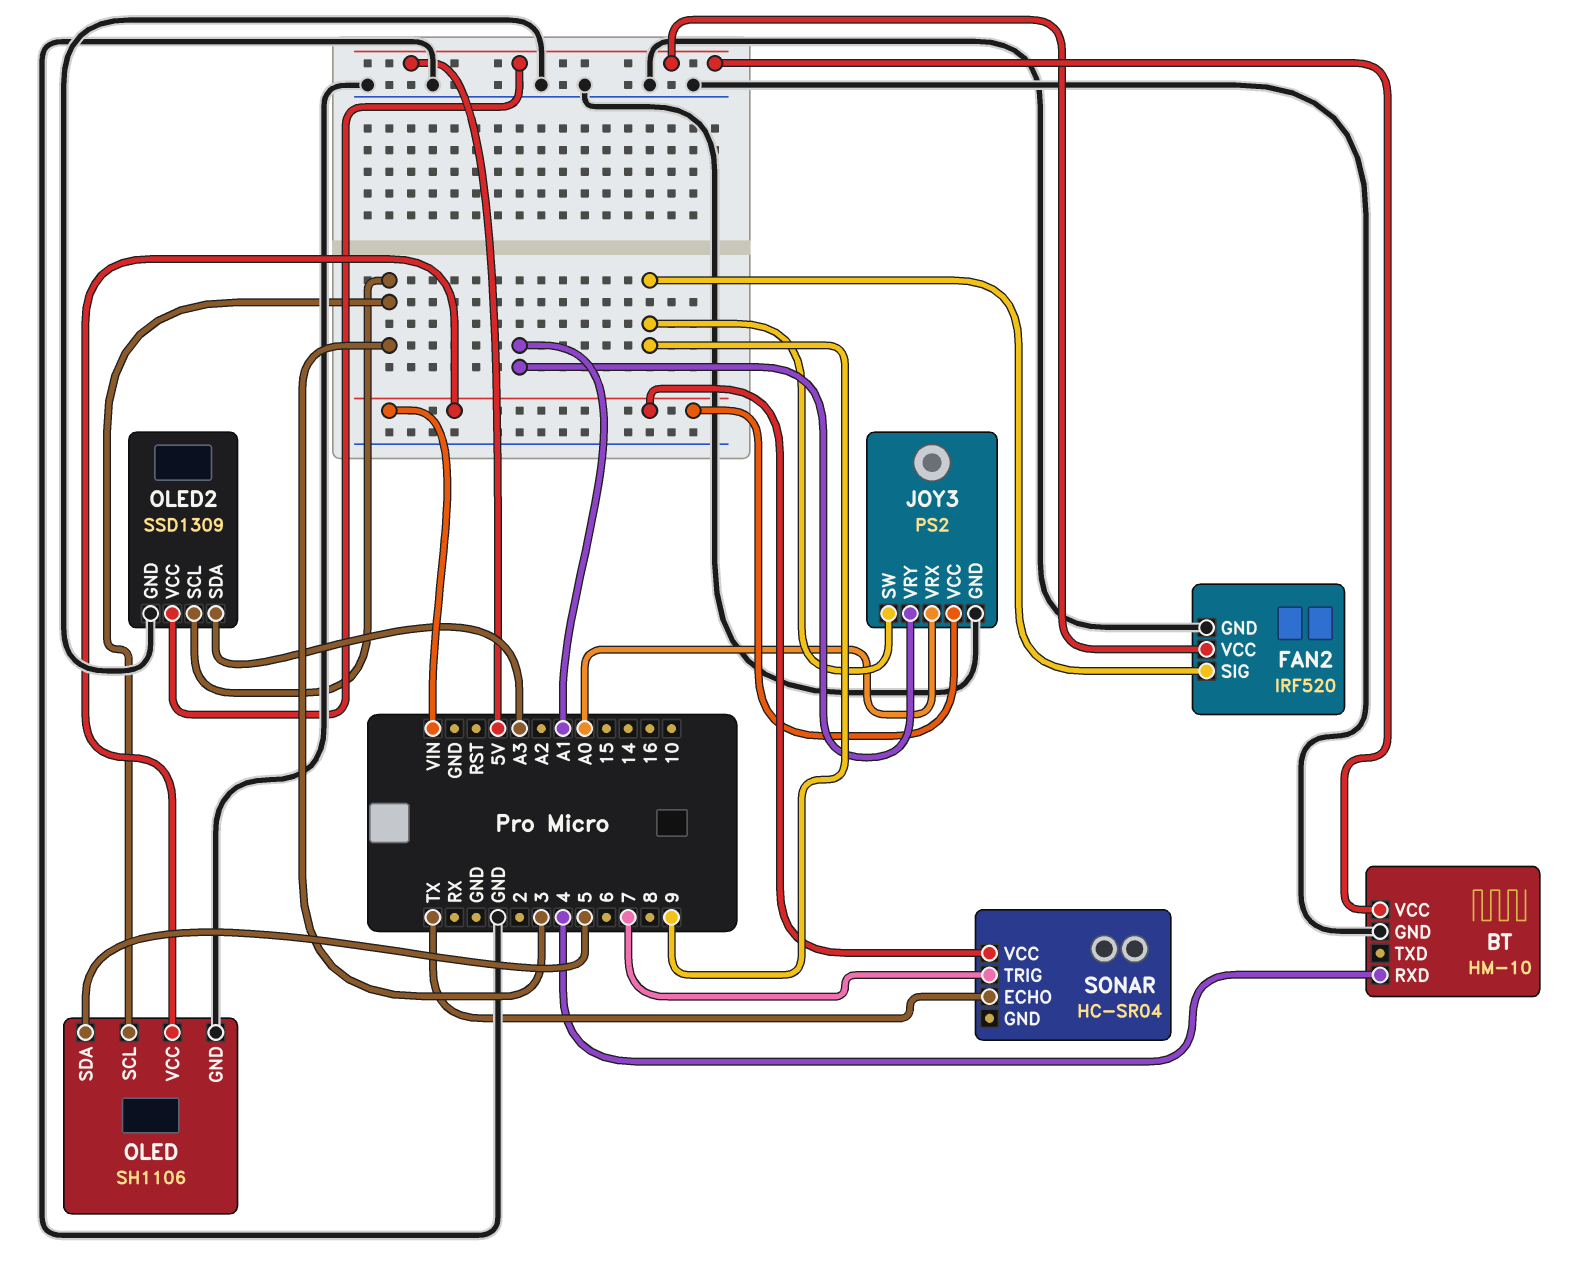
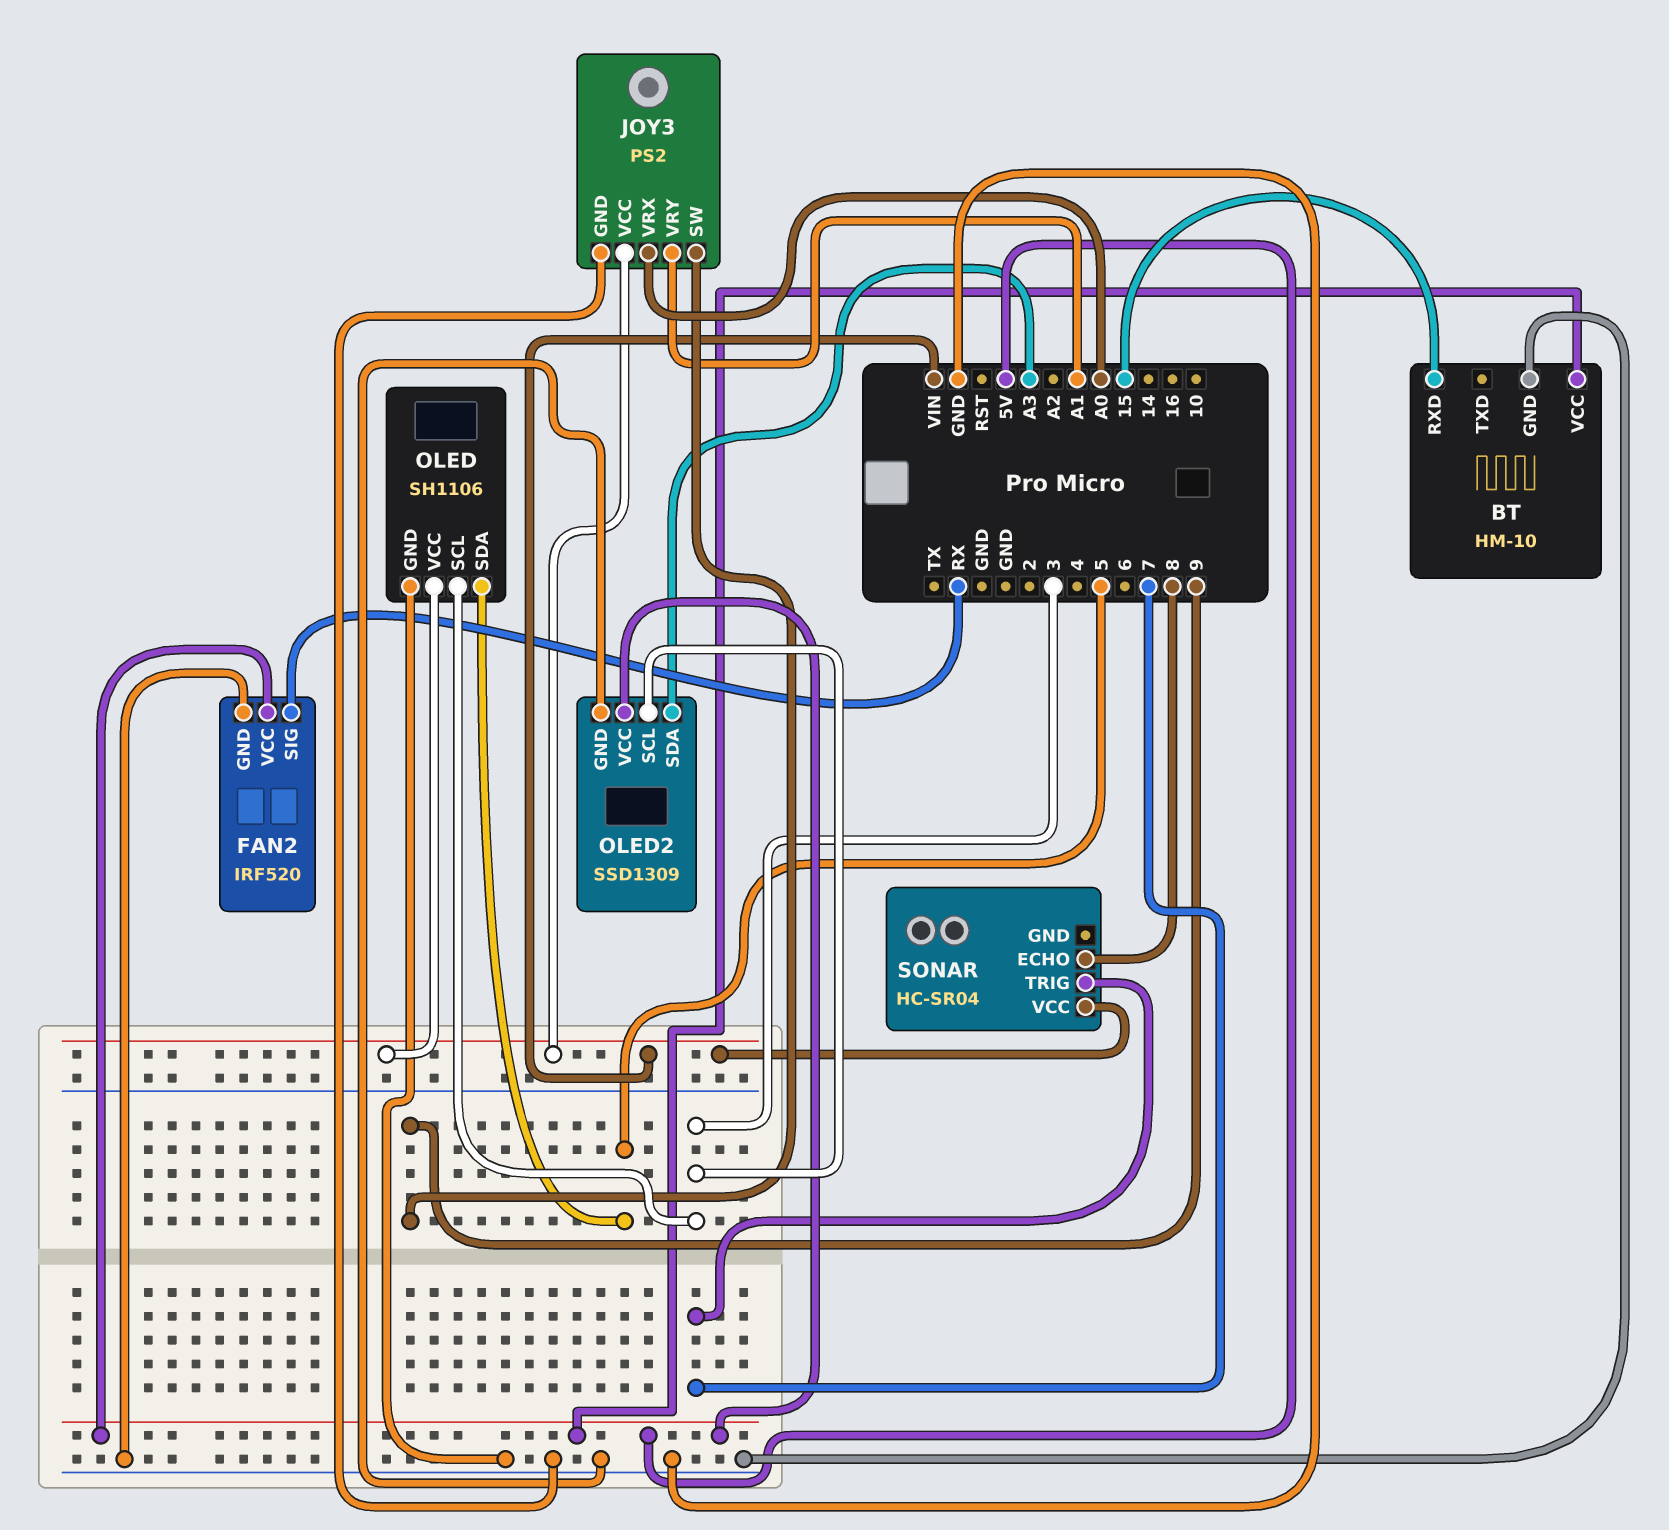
BT pin RXD: 4 -> 15
FAN2 pin SIG: 9 -> RX
SONAR pin ECHO: TX -> 8

